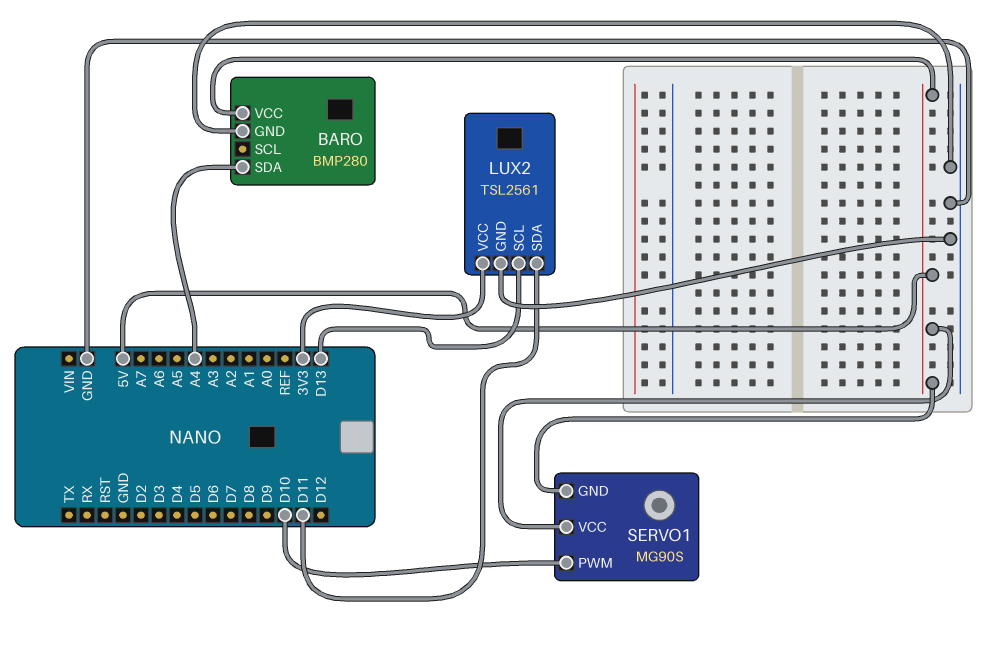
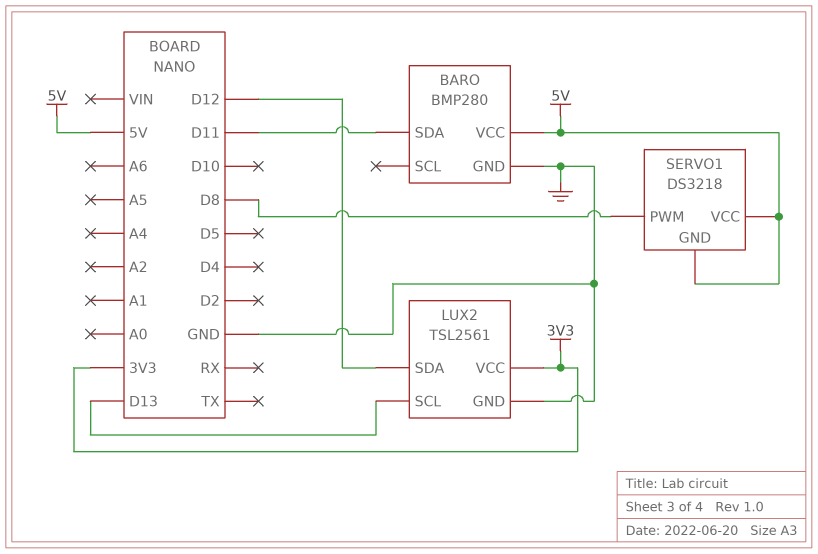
BARO pin SDA: A4 -> D11
LUX2 pin SDA: D11 -> D12
SERVO1: MG90S -> DS3218
SERVO1 pin PWM: D10 -> D8

